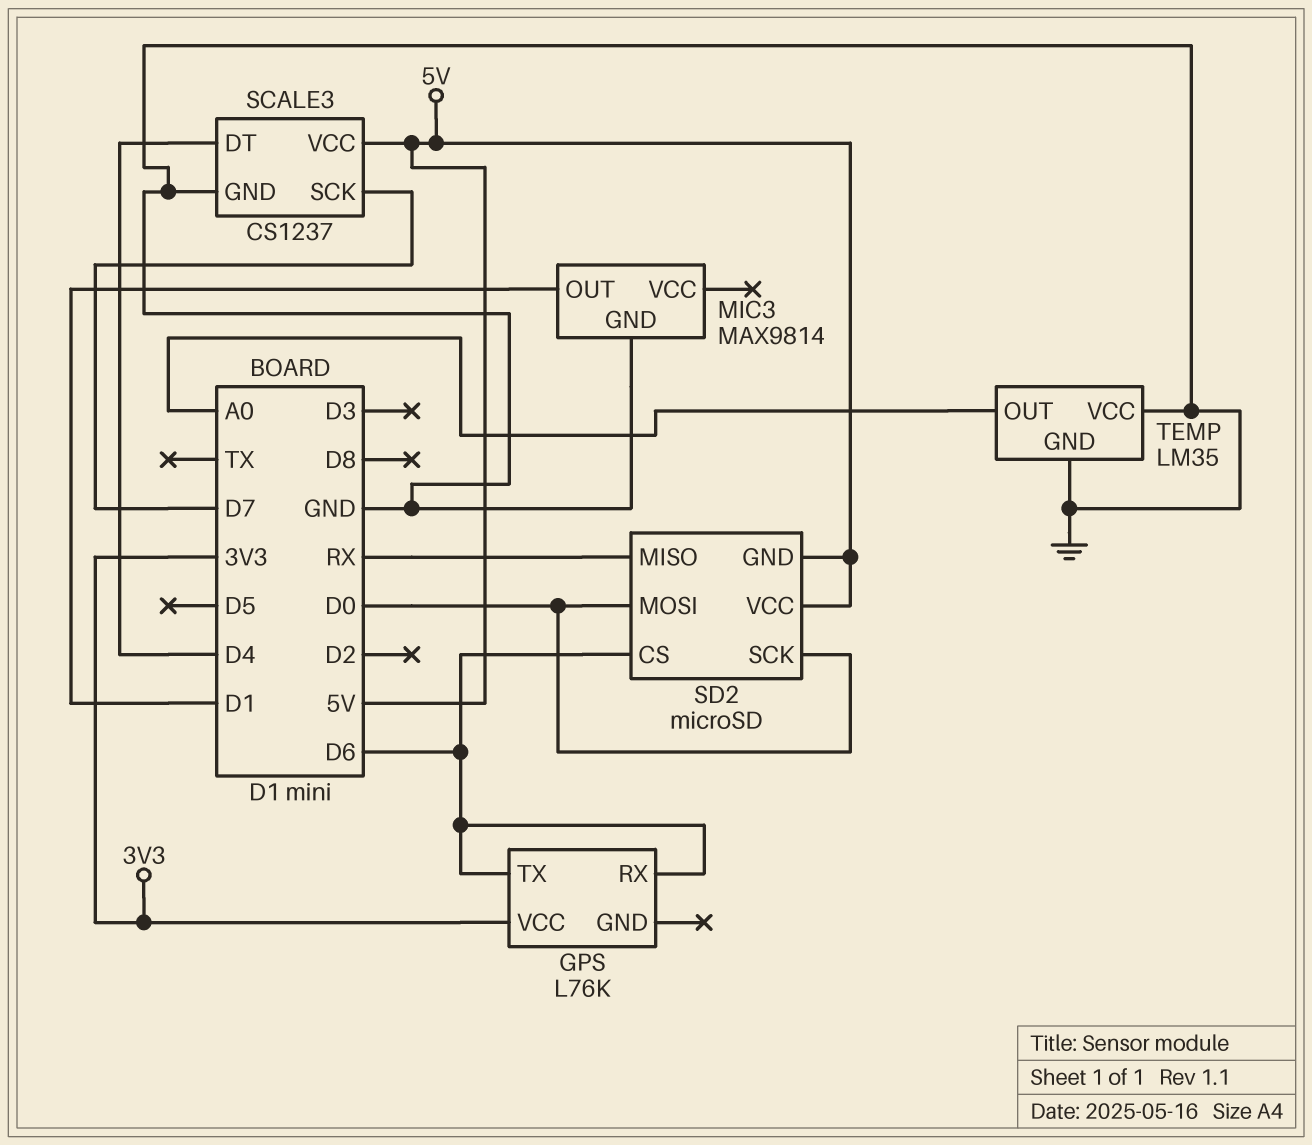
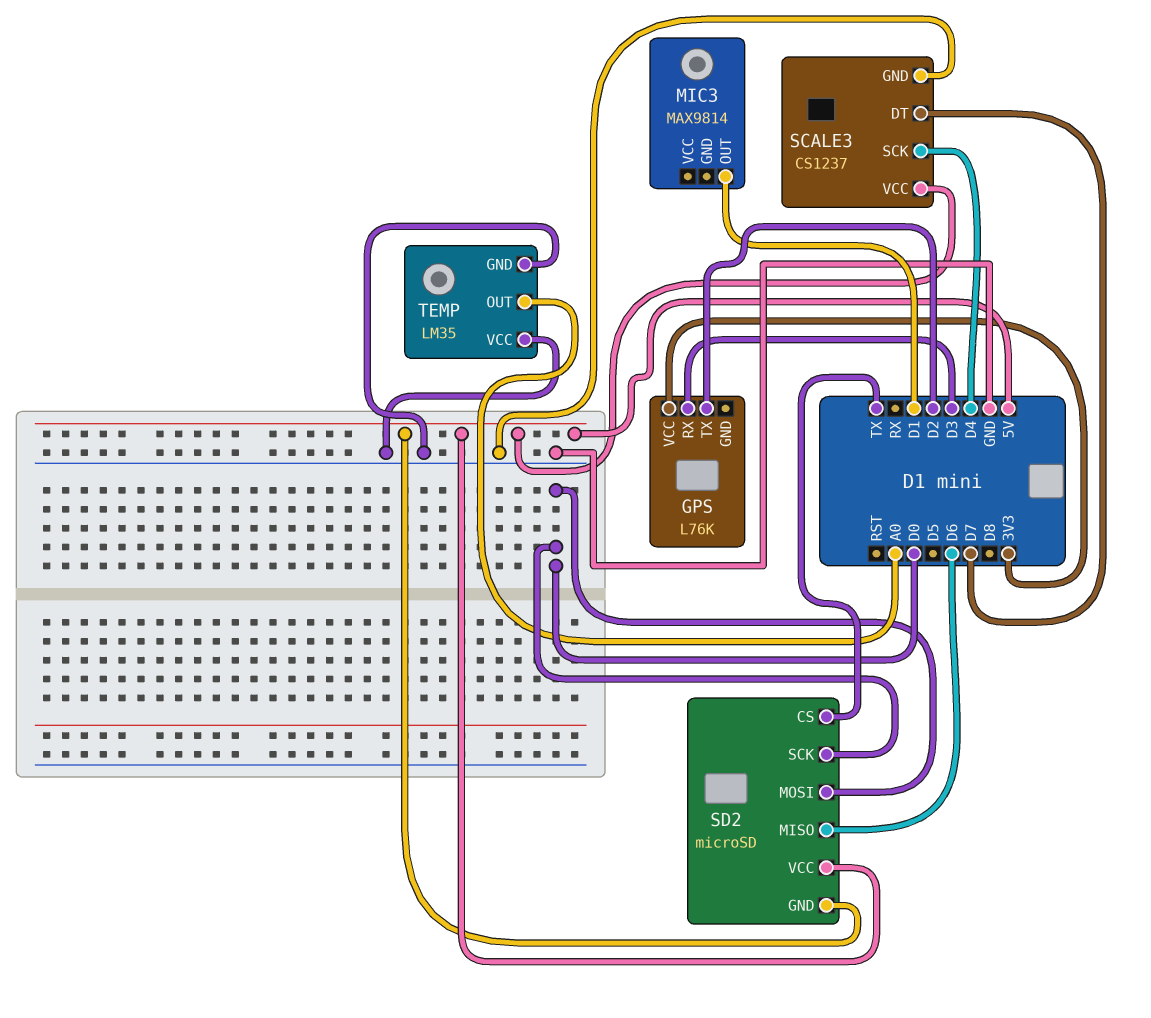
GPS pin RX: D6 -> D3
GPS pin TX: D6 -> D2
MIC3 pin GND: GND -> none
SCALE3 pin DT: D4 -> D7
SCALE3 pin SCK: D7 -> D4
SD2 pin CS: D6 -> TX
SD2 pin MISO: RX -> D6

